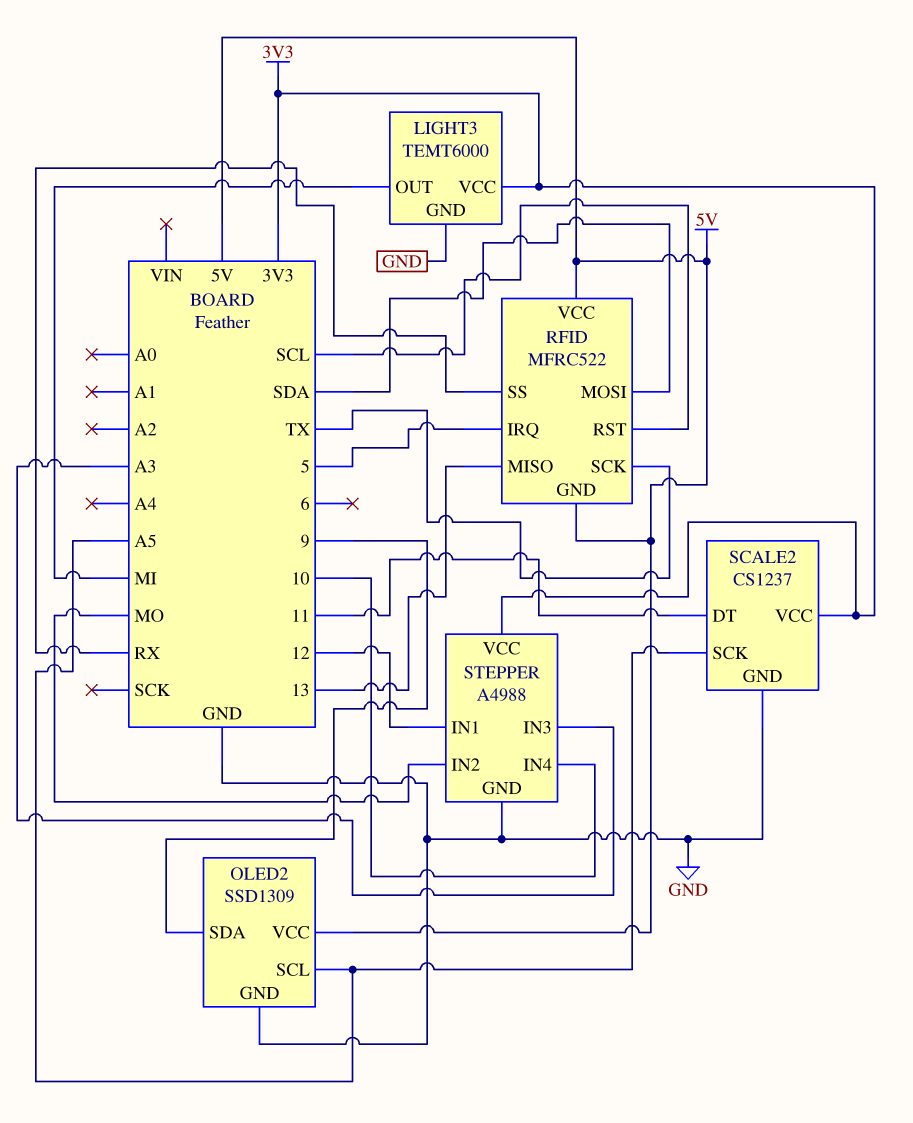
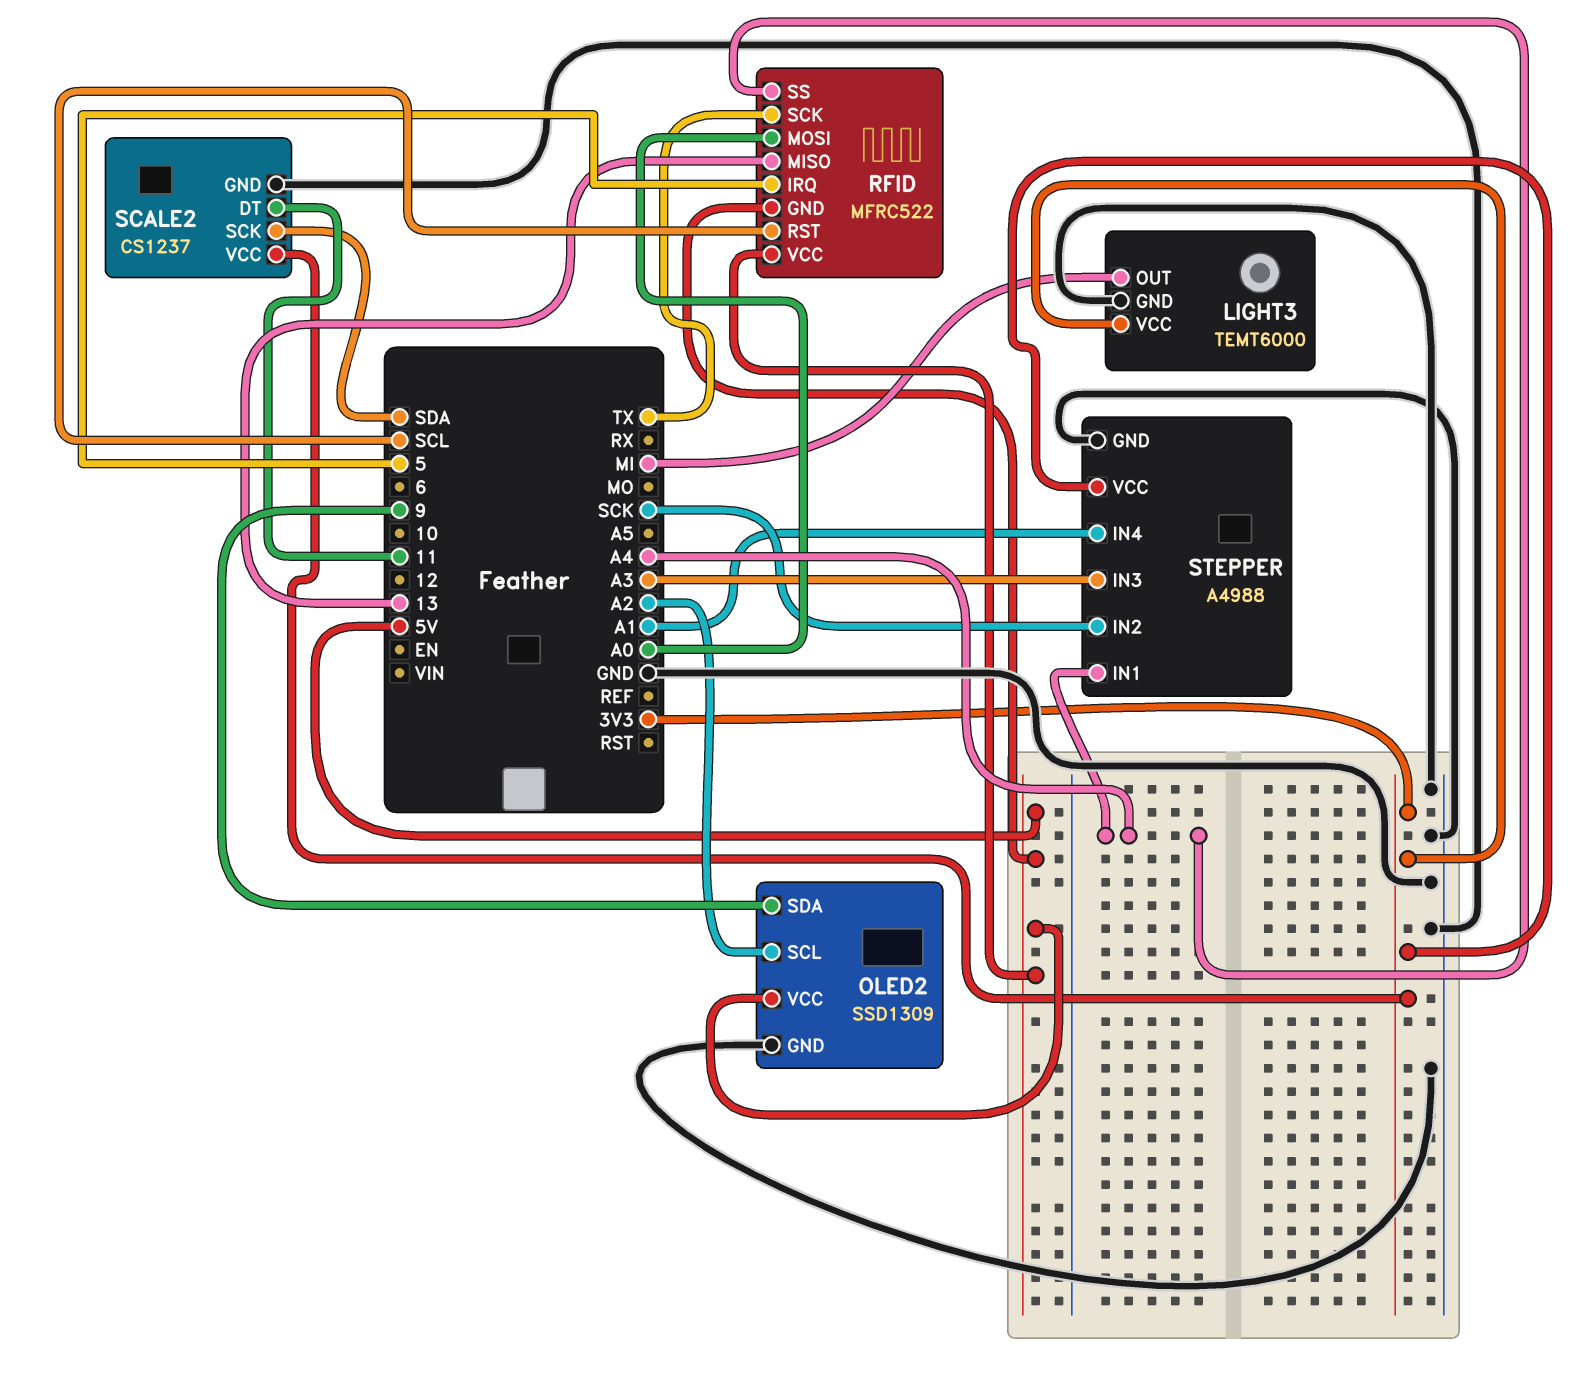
OLED2 pin SCL: A5 -> A2
RFID pin MOSI: SDA -> A0
RFID pin SS: RX -> A4
SCALE2 pin SCK: A5 -> SDA
STEPPER pin IN1: 12 -> A4
STEPPER pin IN2: MO -> SCK
STEPPER pin IN4: 10 -> A1

